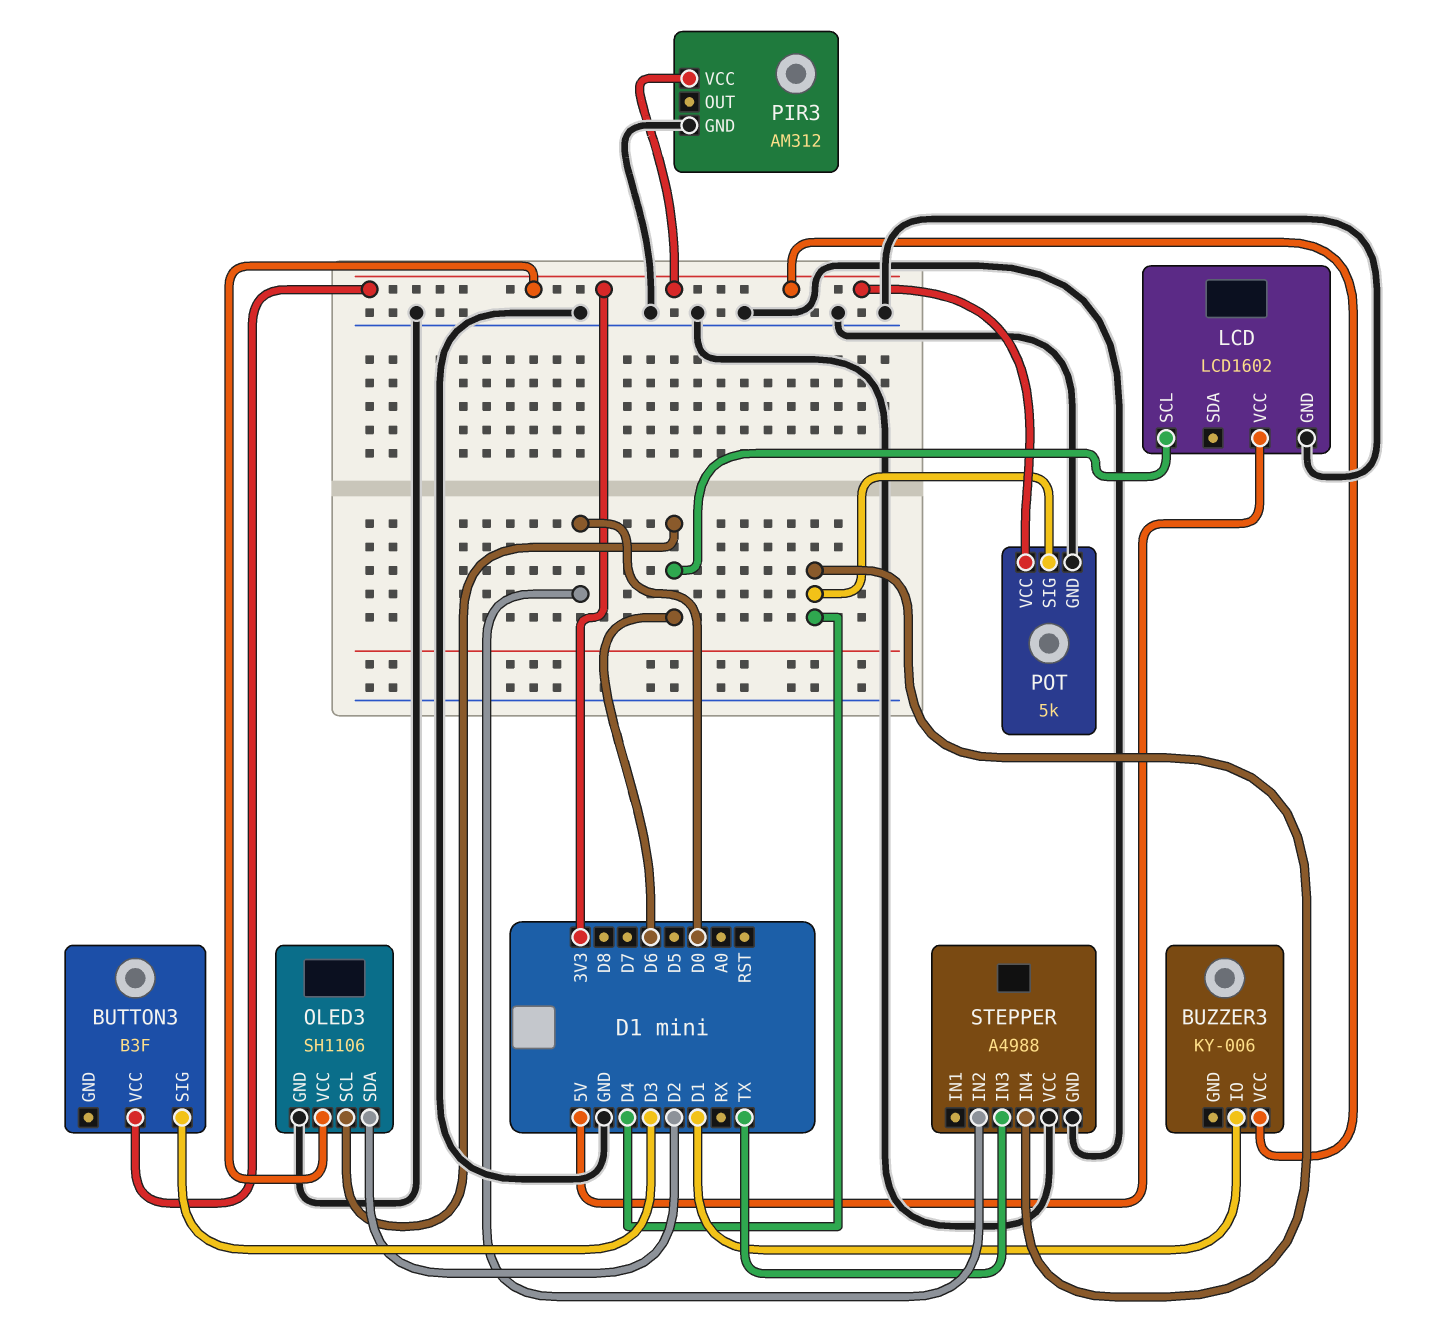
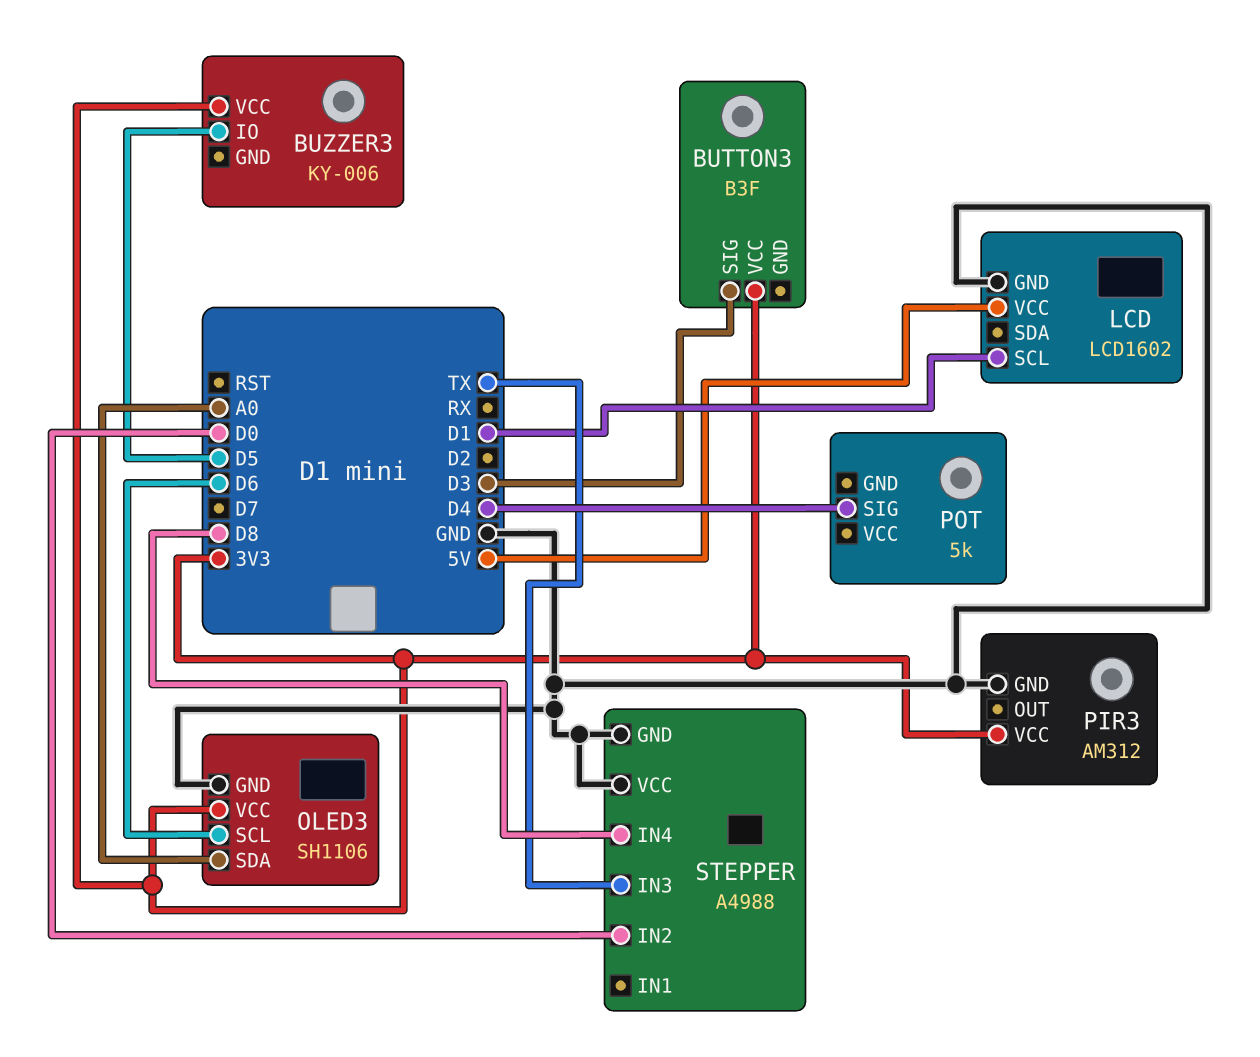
BUZZER3 pin IO: D1 -> D5
LCD pin SCL: D6 -> D1
OLED3 pin SDA: D2 -> A0
POT pin GND: GND -> none
POT pin VCC: 3V3 -> none
STEPPER pin IN4: D4 -> D8

